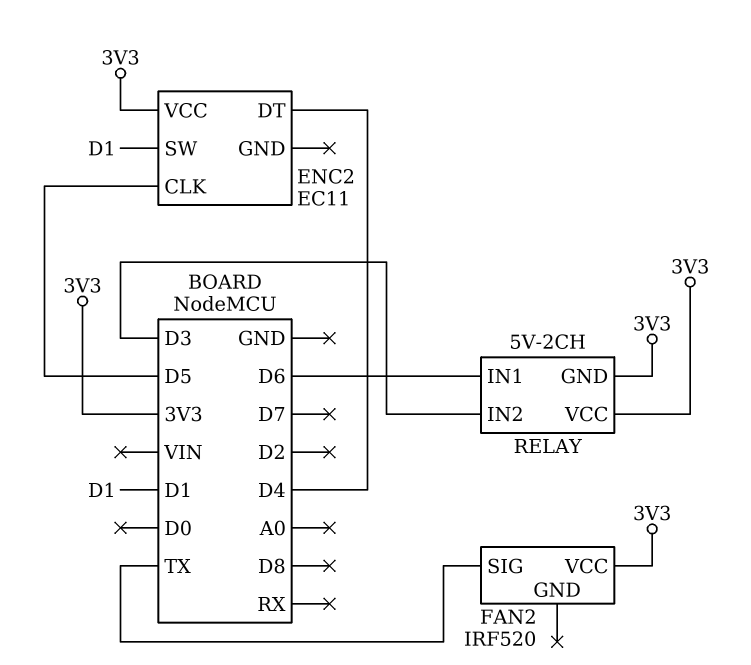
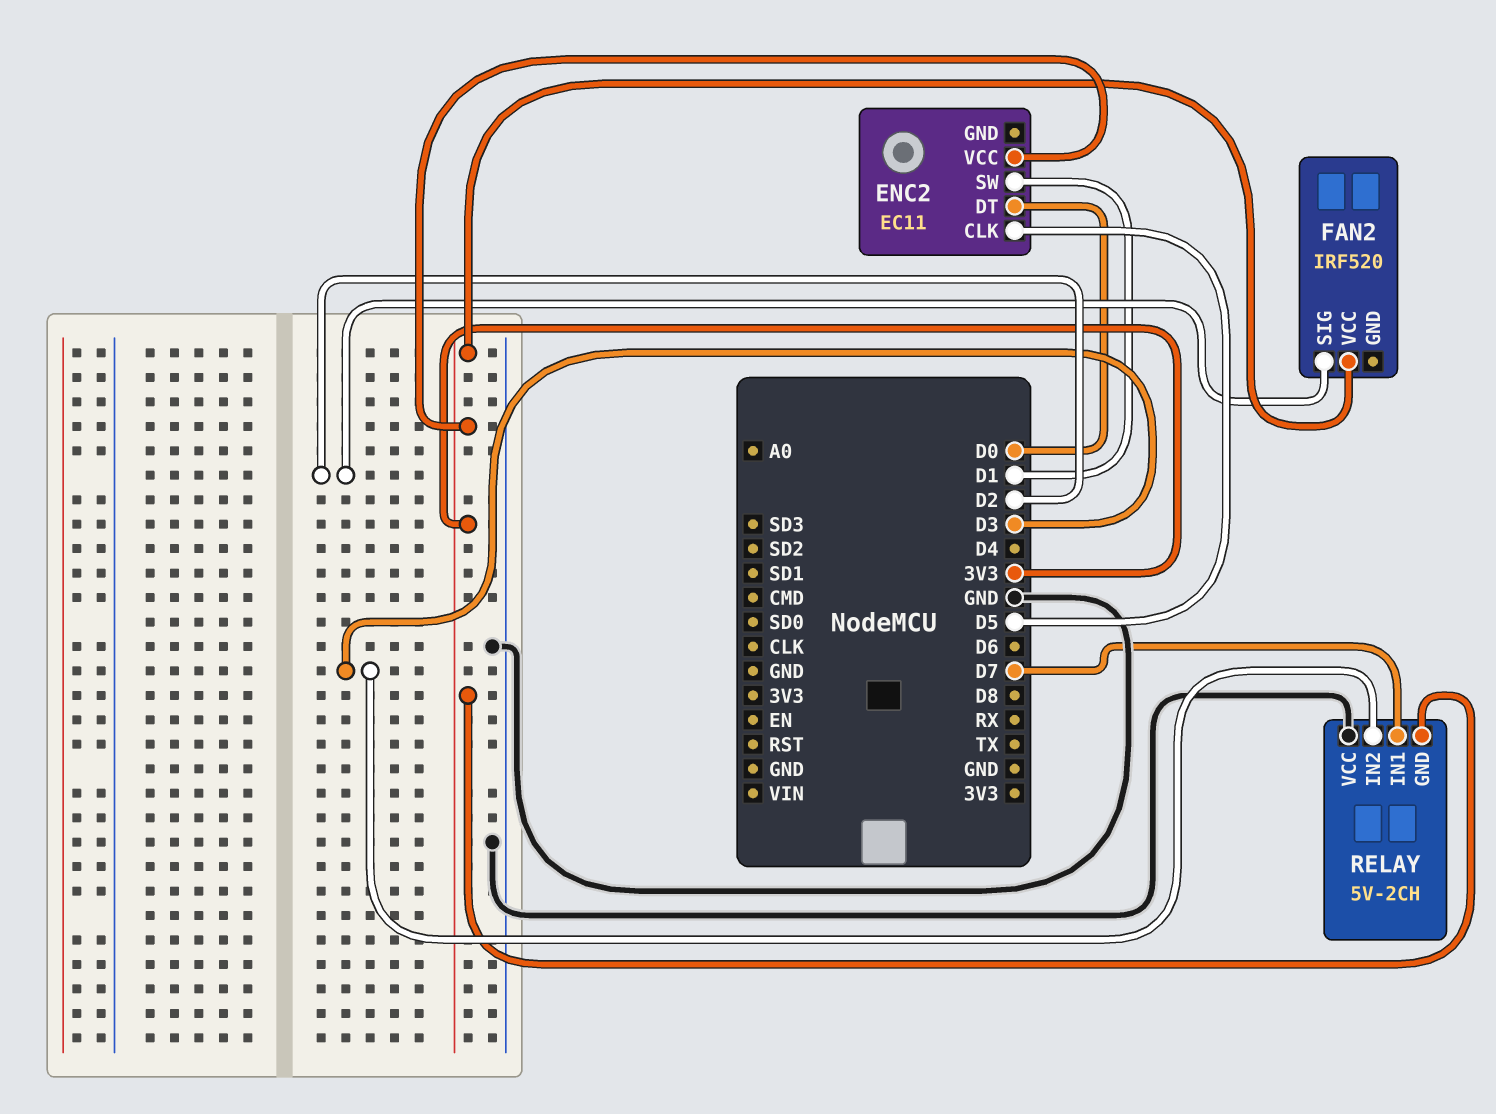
ENC2 pin DT: D4 -> D0
FAN2 pin SIG: TX -> D2
RELAY pin IN1: D6 -> D7
RELAY pin VCC: 3V3 -> GND

